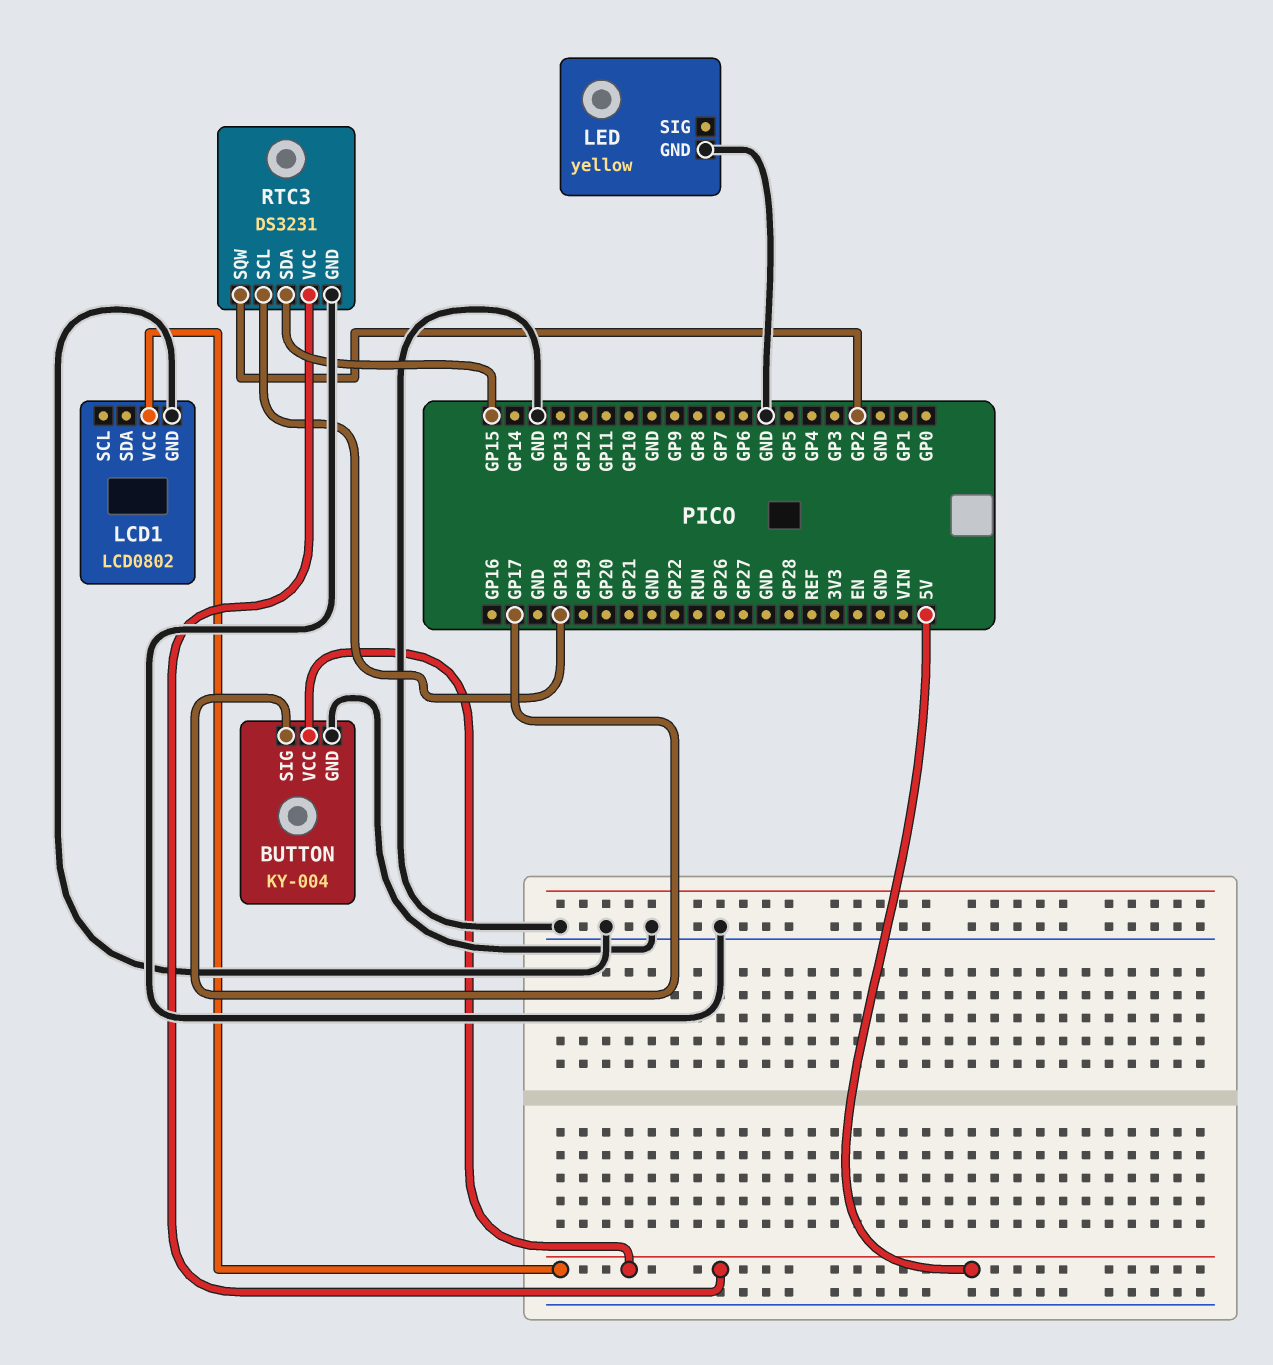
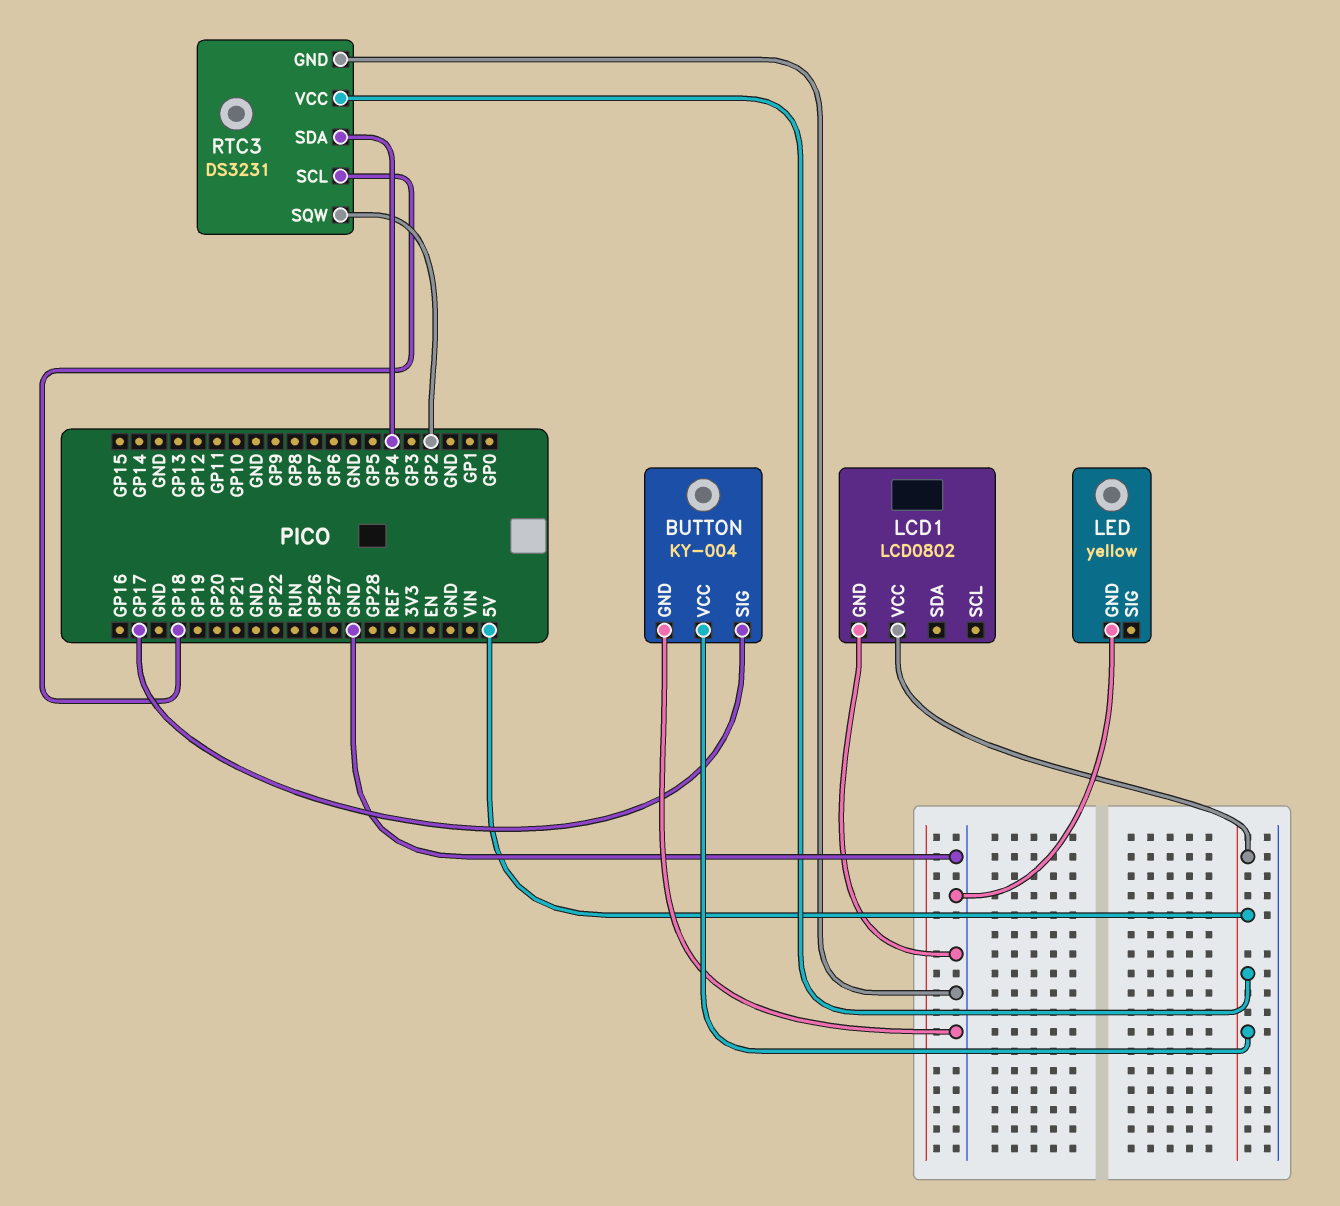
RTC3 pin SDA: GP15 -> GP4

